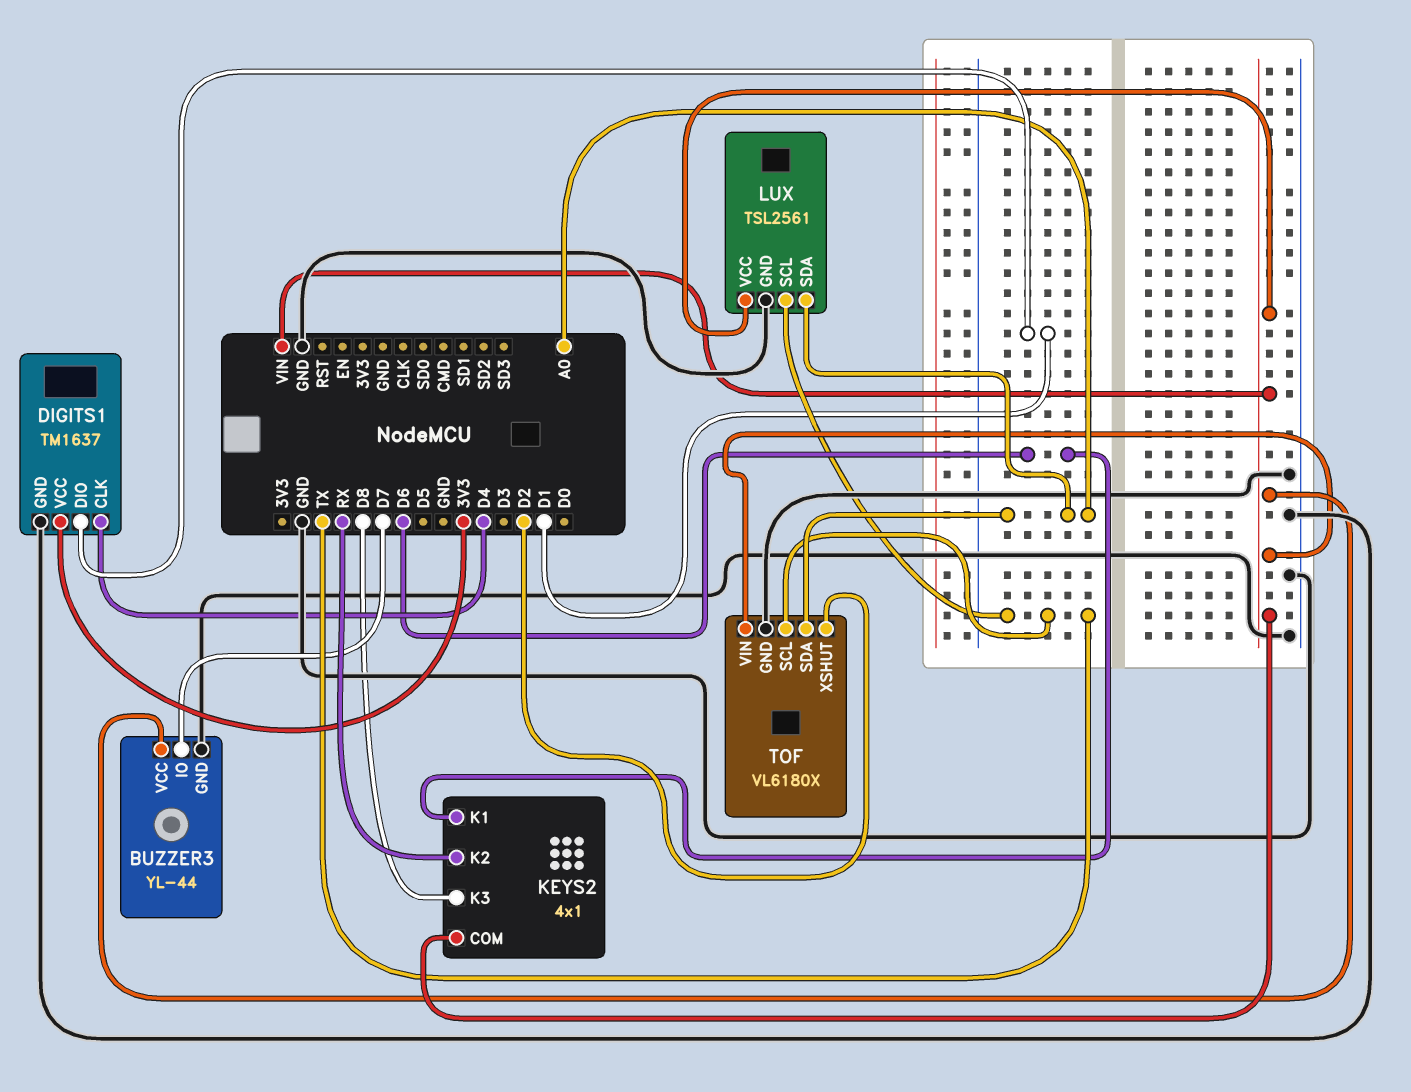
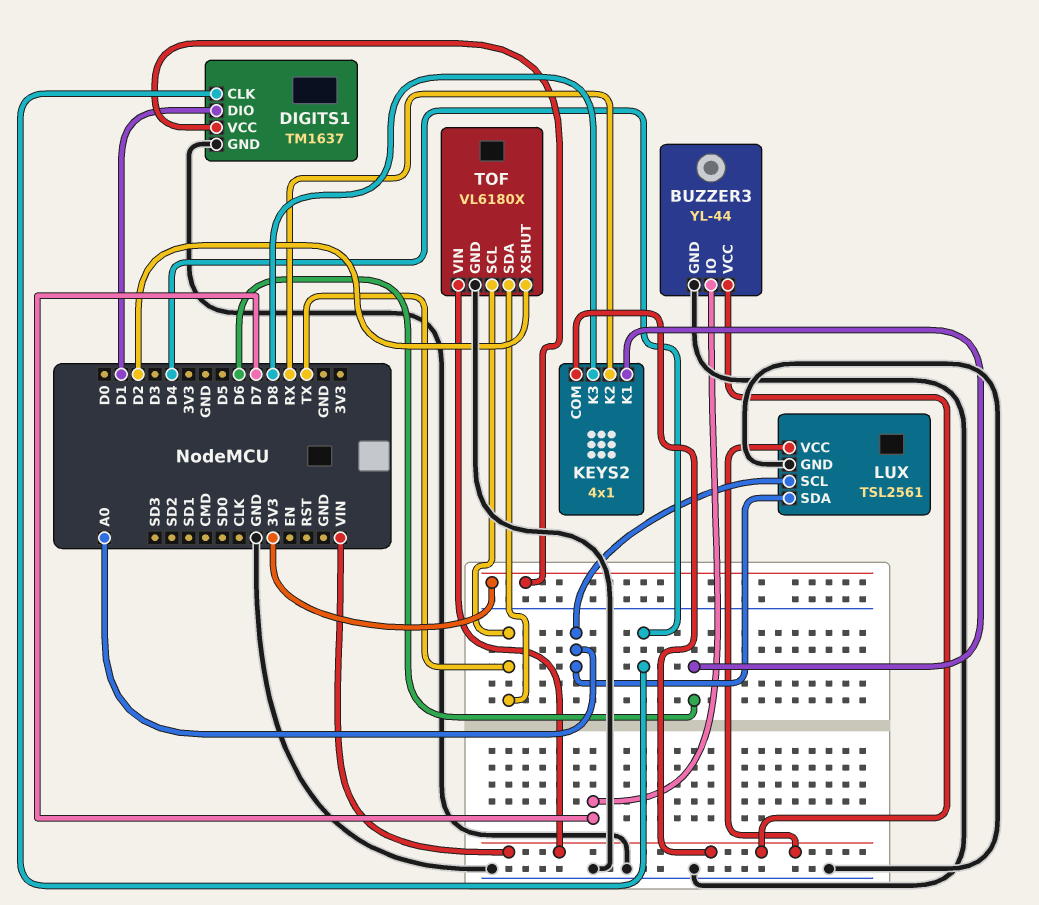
LUX pin SCL: TX -> A0
TOF pin SDA: A0 -> TX

